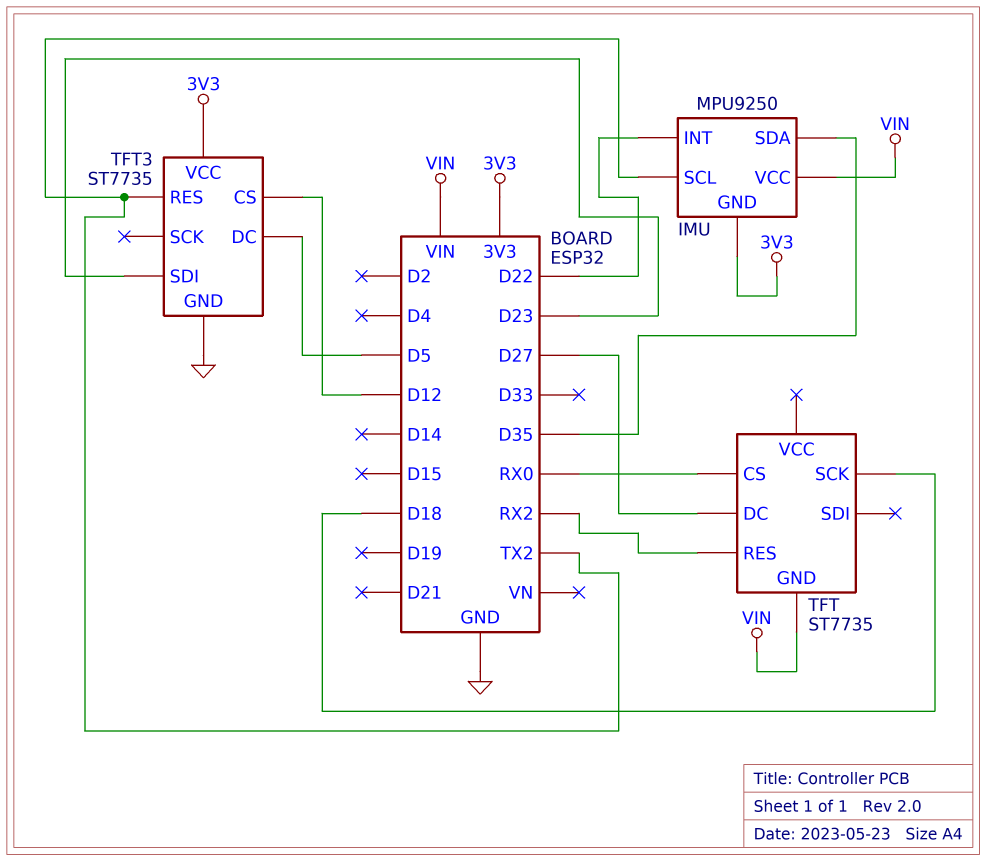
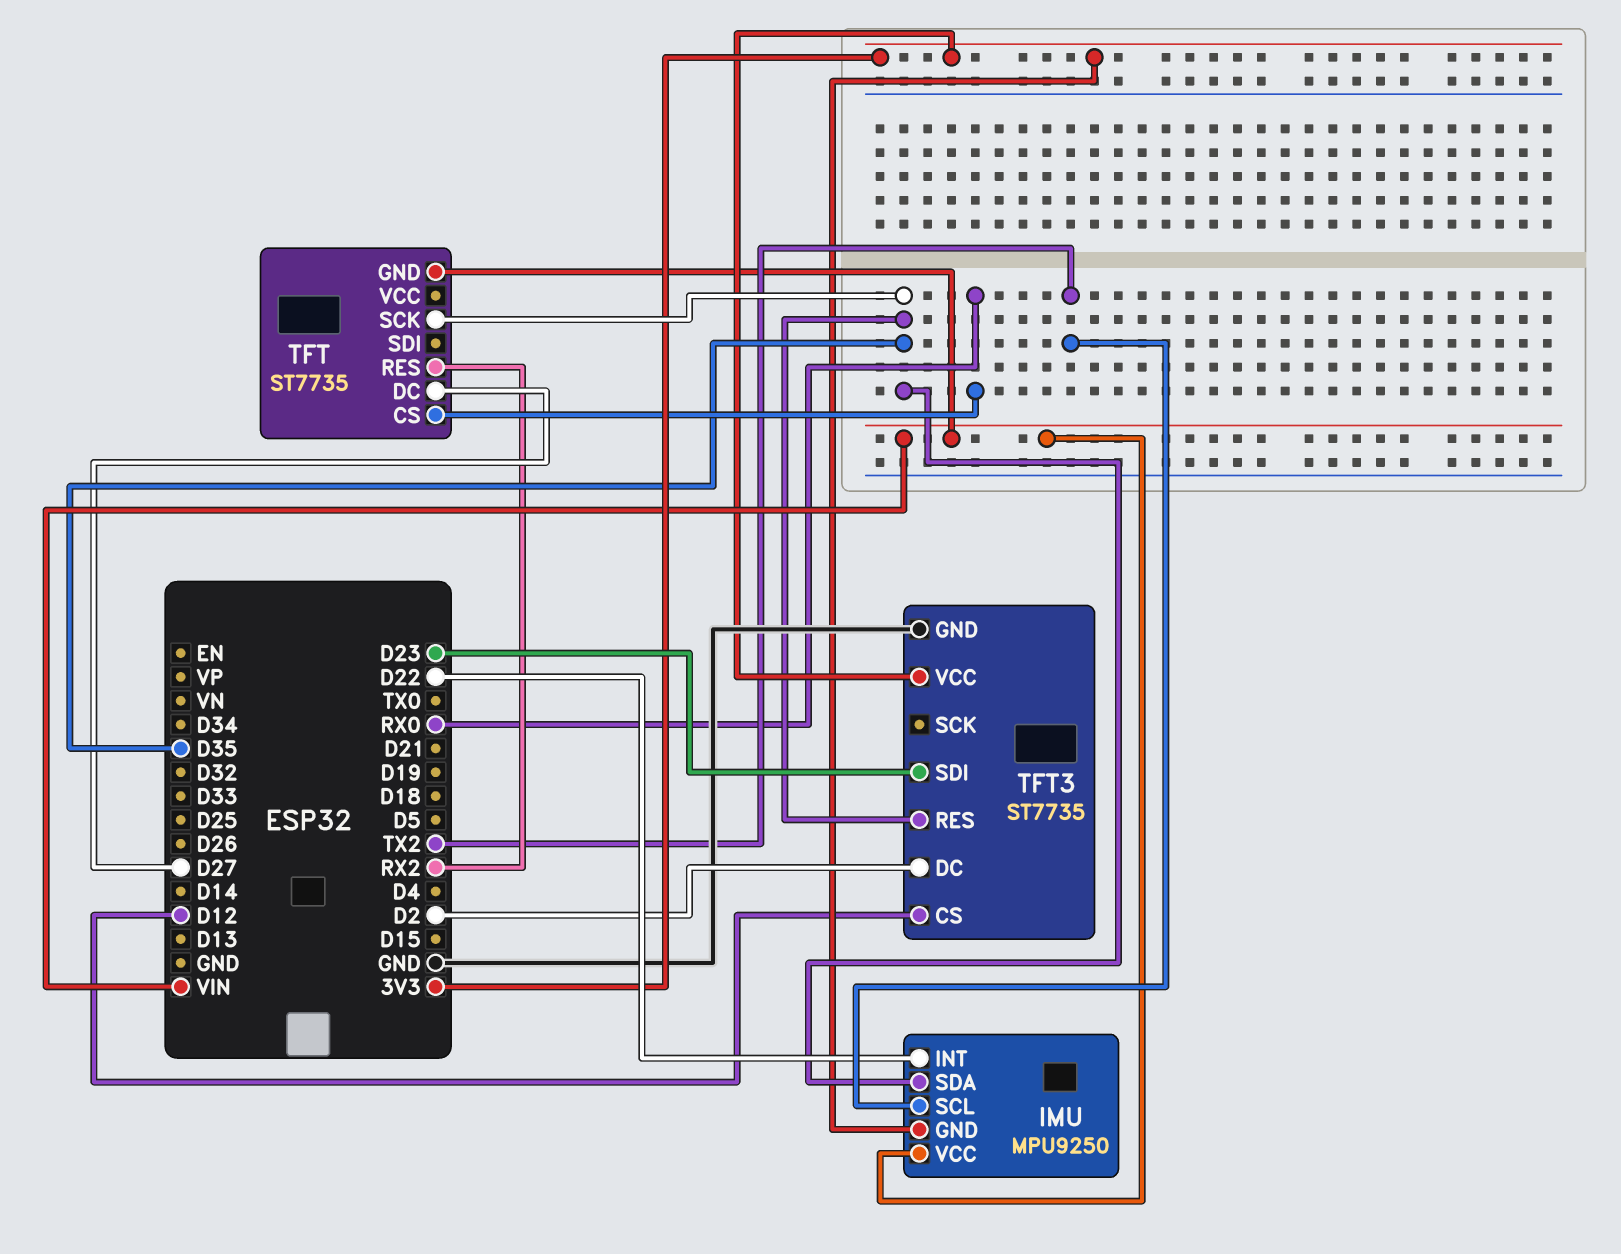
TFT pin SCK: D18 -> D35
TFT3 pin DC: D5 -> D2
TFT3 pin RES: TX2 -> D35

